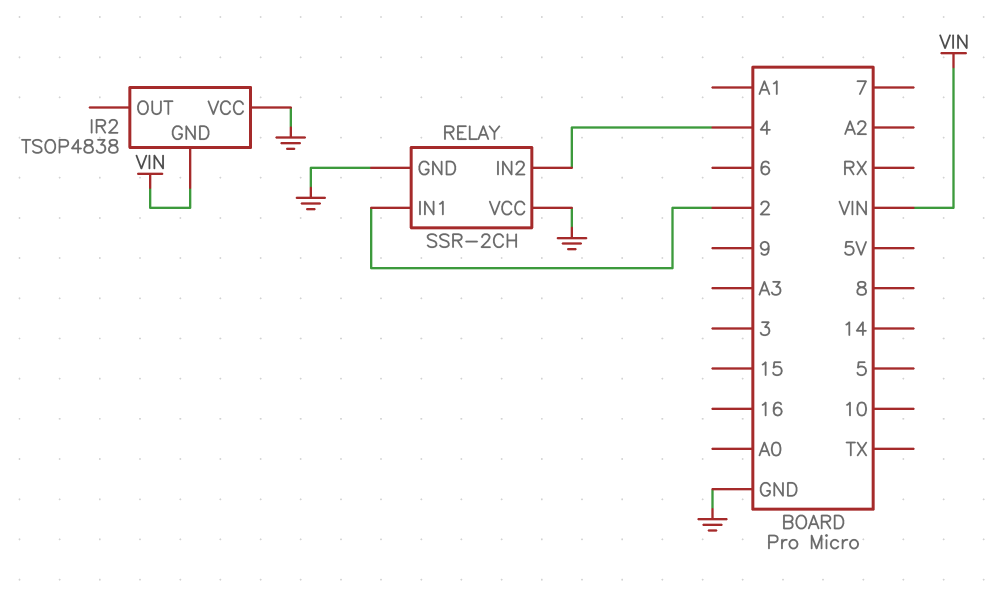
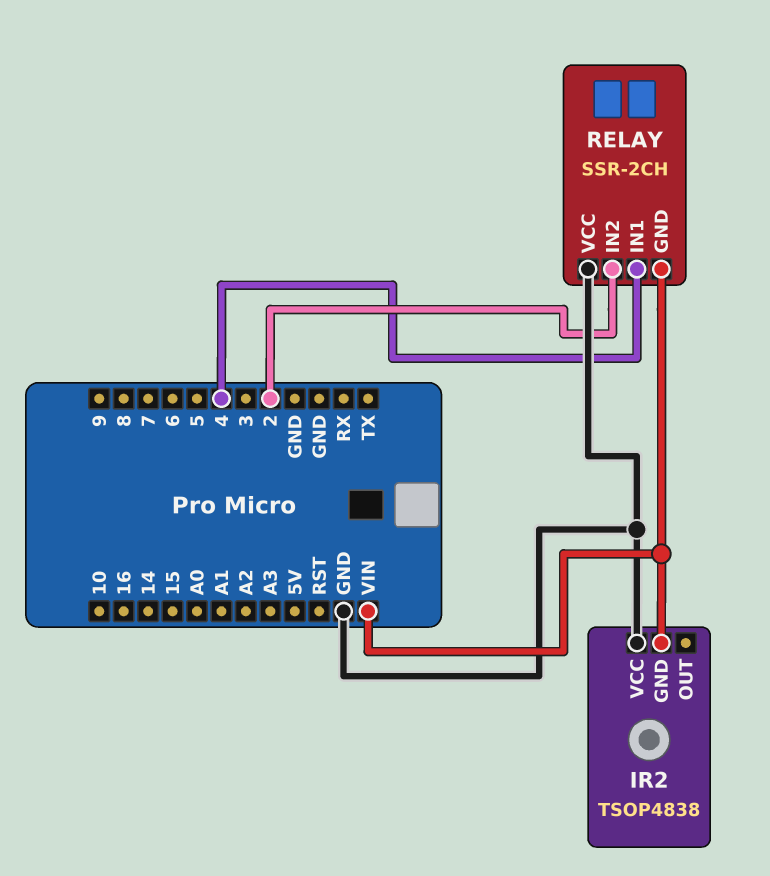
RELAY pin GND: GND -> VIN
RELAY pin IN1: 2 -> 4
RELAY pin IN2: 4 -> 2

